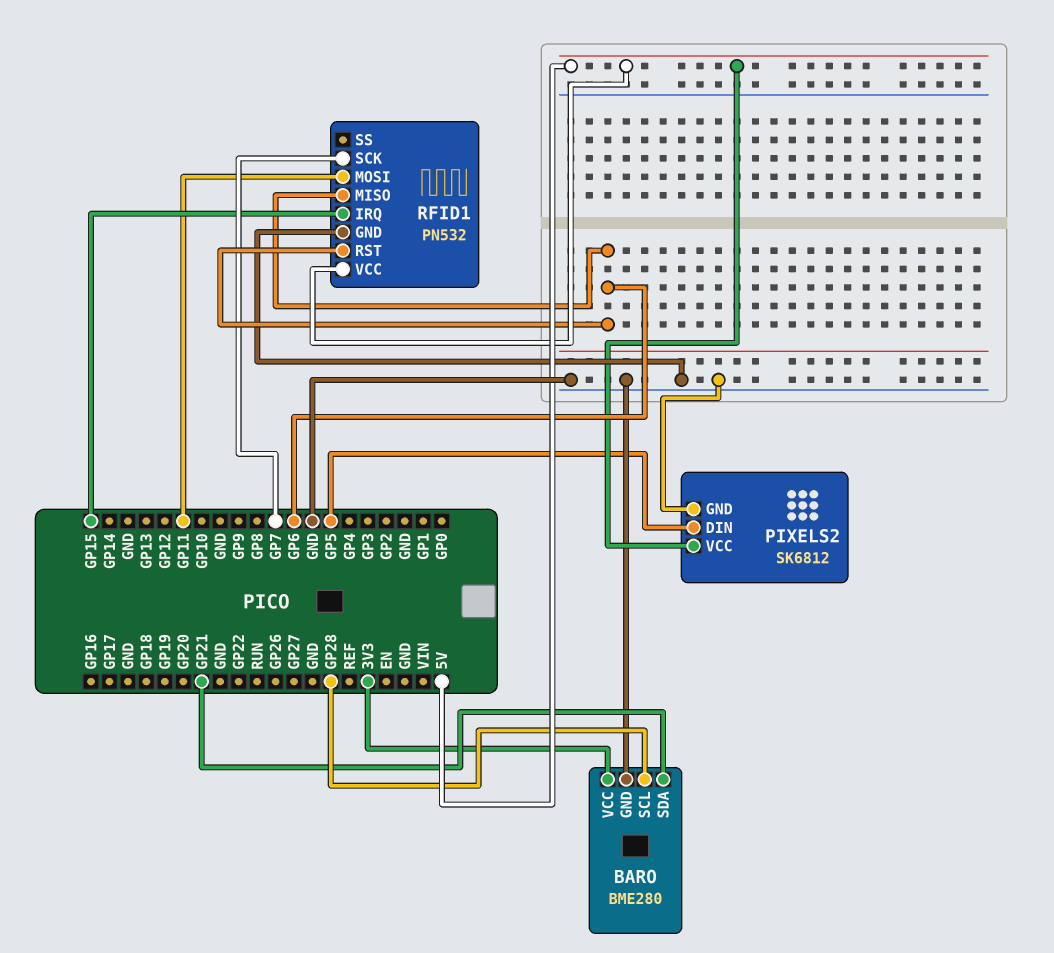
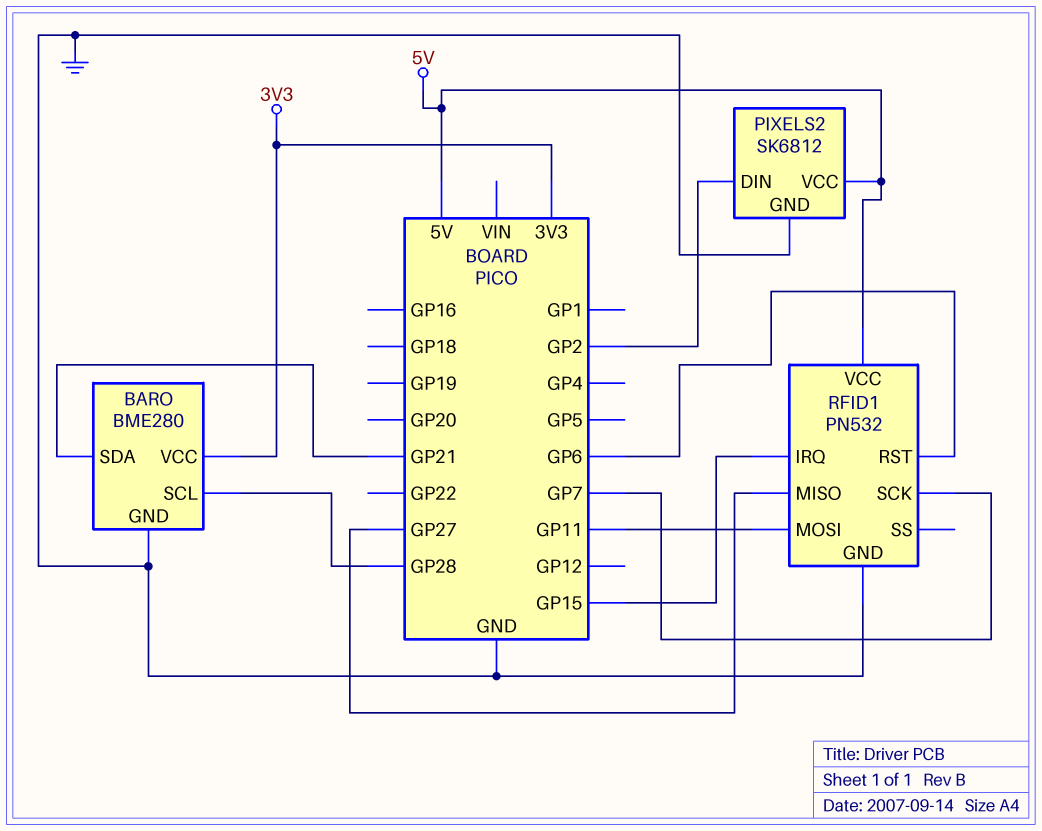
PIXELS2 pin DIN: GP5 -> GP2
RFID1 pin MISO: GP6 -> GP27

